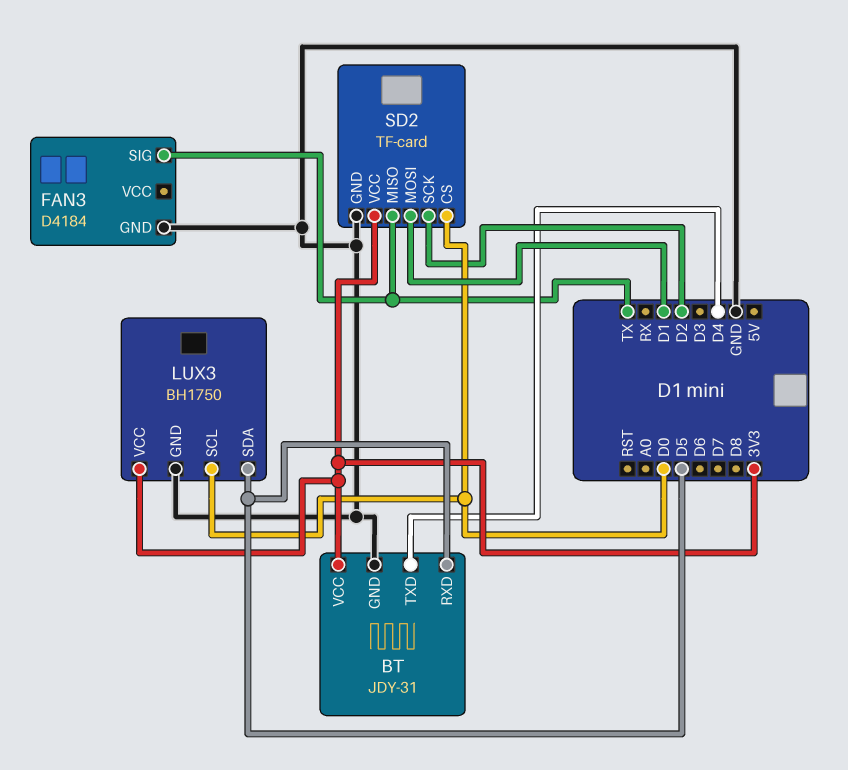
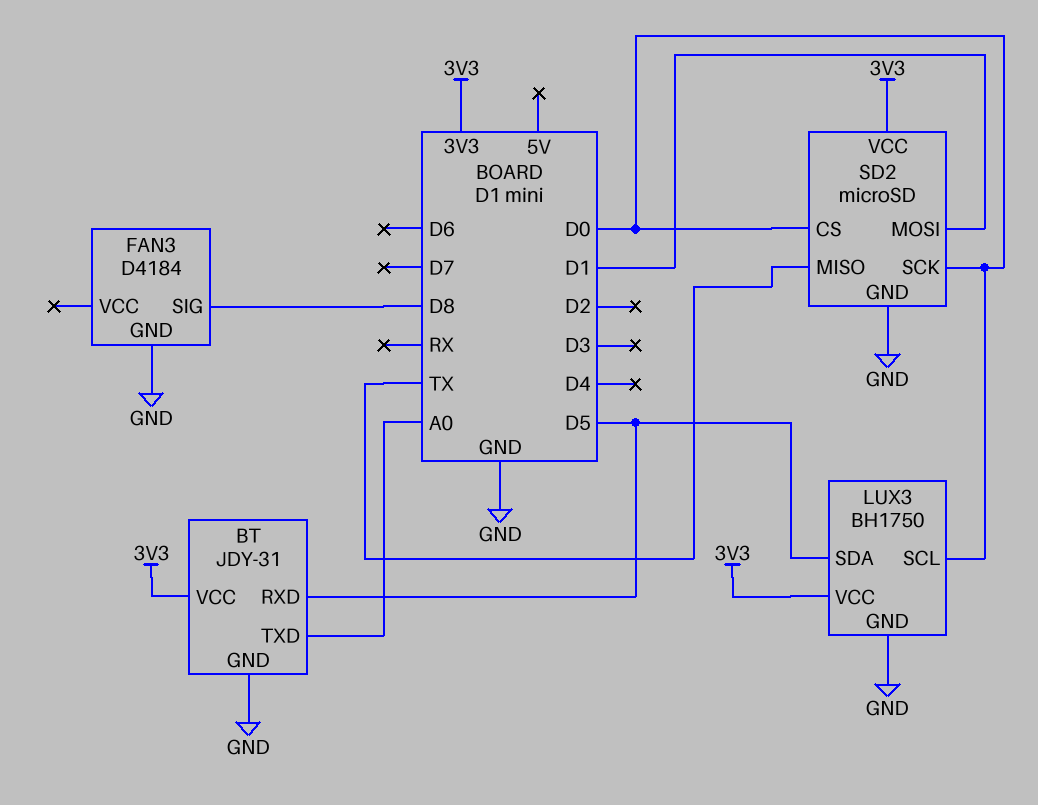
BT pin TXD: D4 -> A0
FAN3 pin SIG: TX -> D8
SD2: TF-card -> microSD
SD2 pin SCK: D2 -> D0

